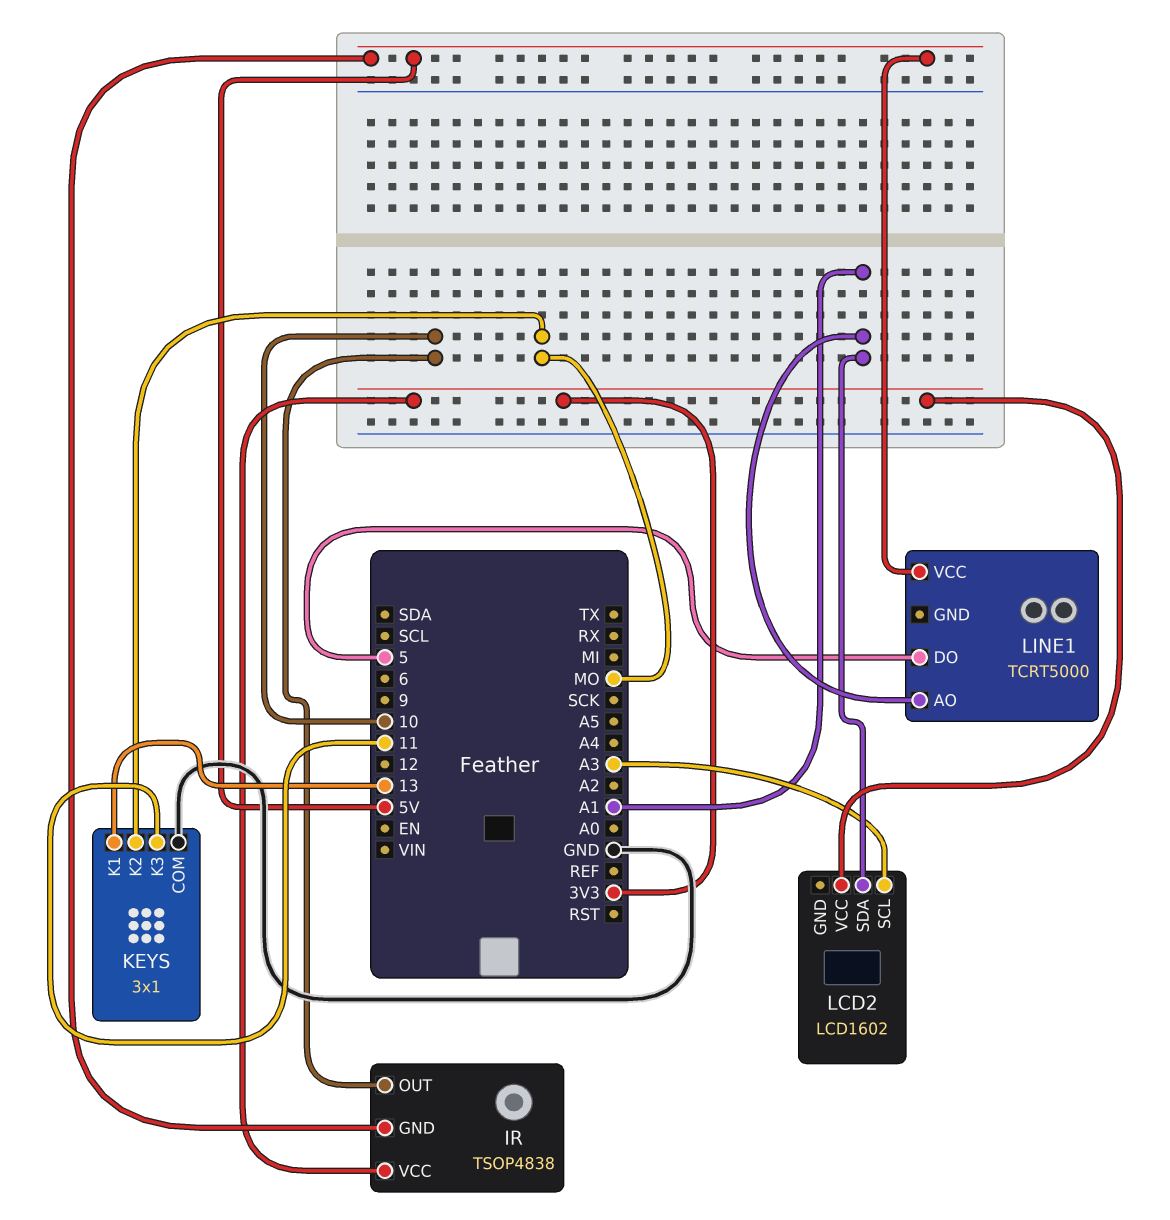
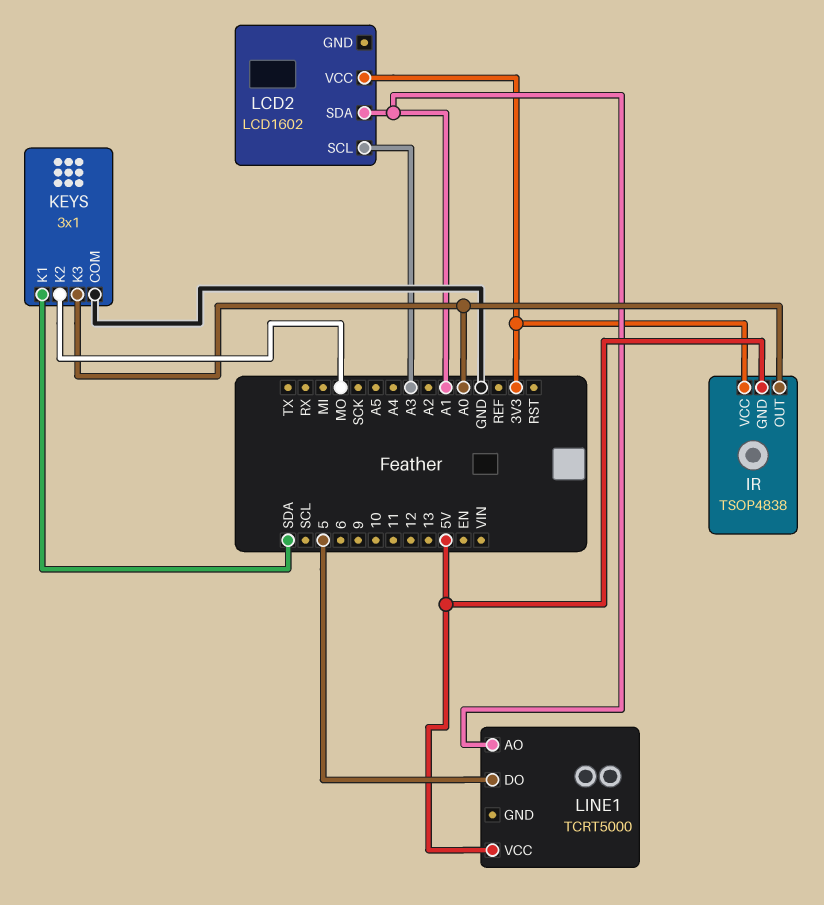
IR pin OUT: 10 -> A0
KEYS pin K1: 13 -> SDA
KEYS pin K3: 11 -> A0

